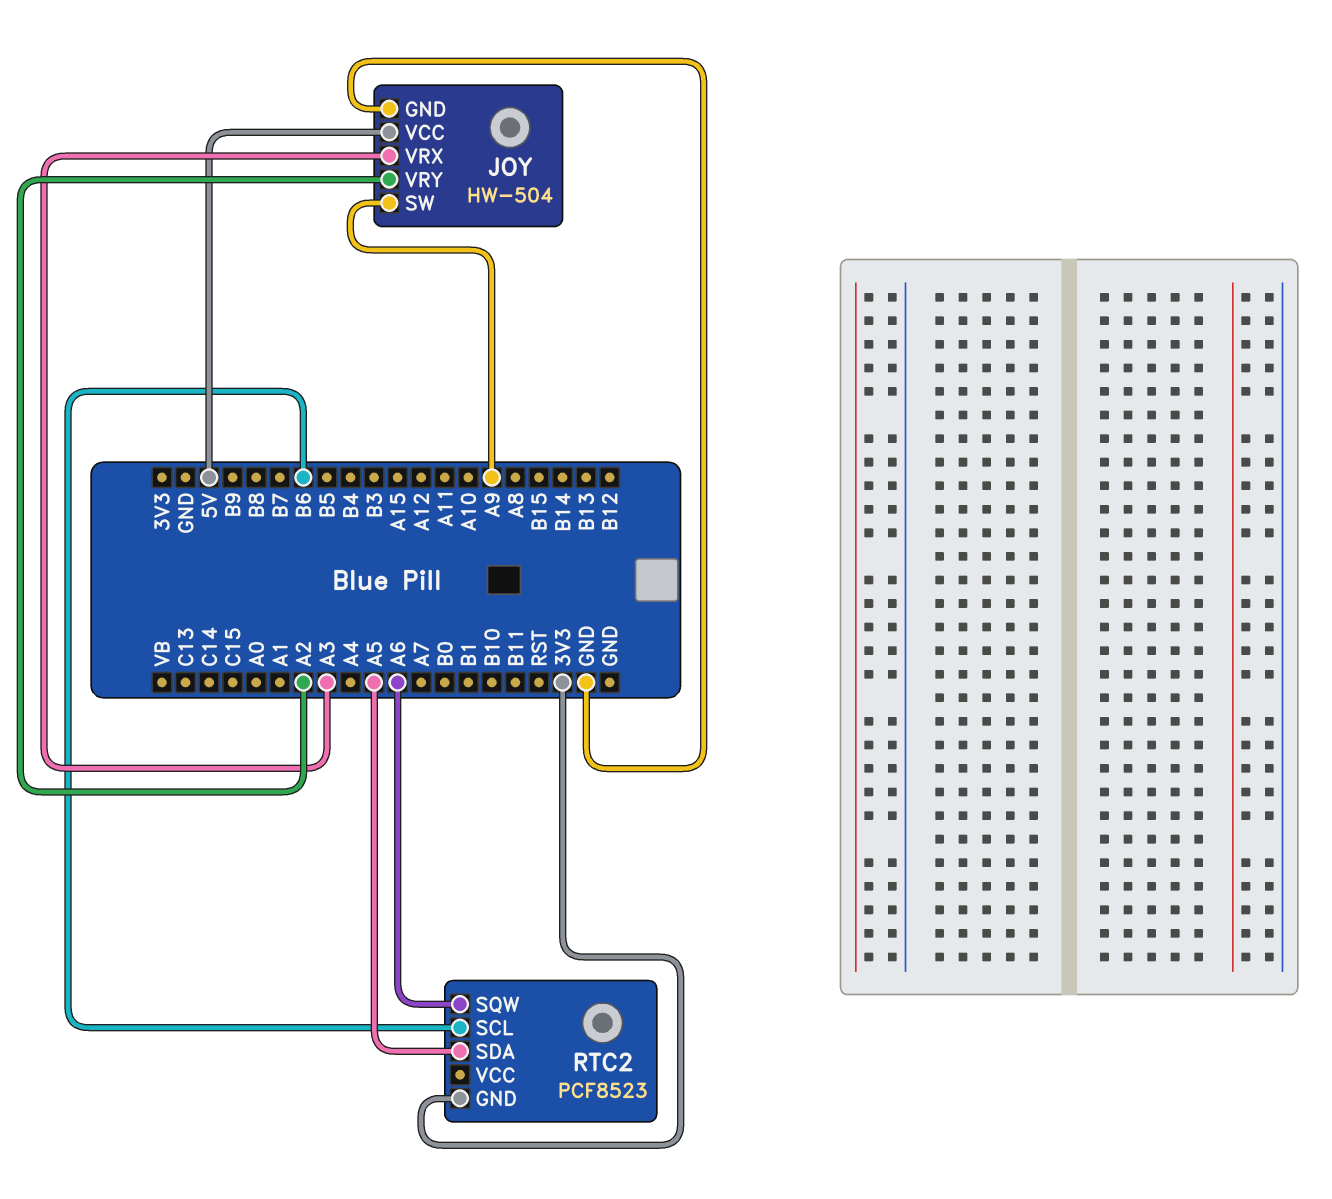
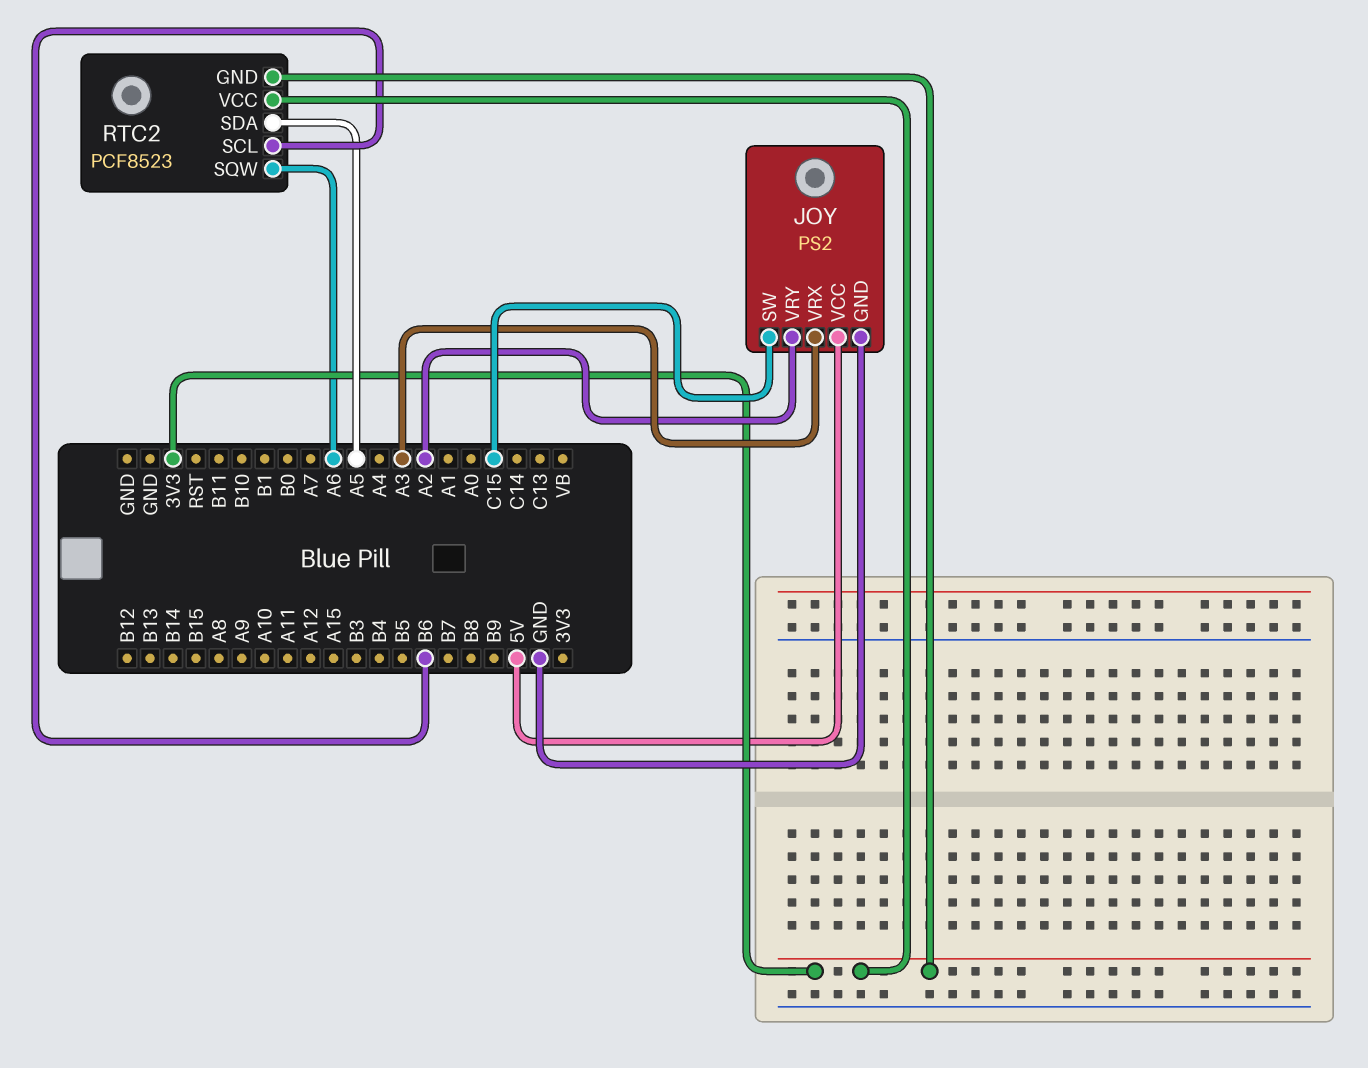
JOY: HW-504 -> PS2
JOY pin SW: A9 -> C15
RTC2 pin VCC: none -> 3V3

